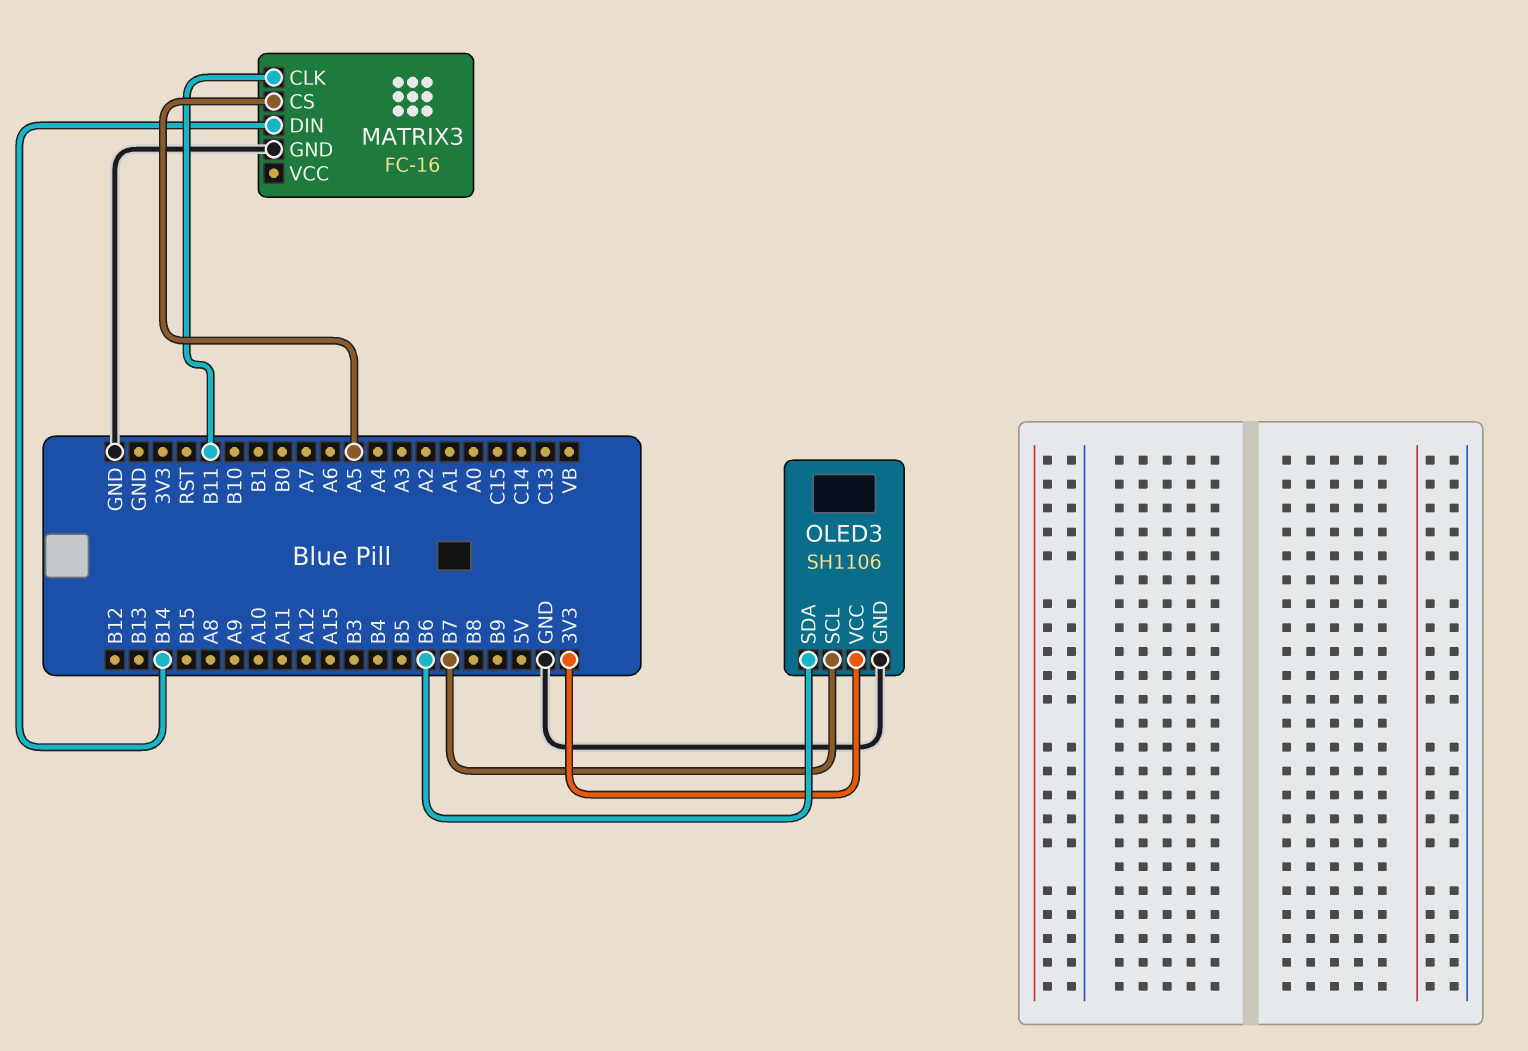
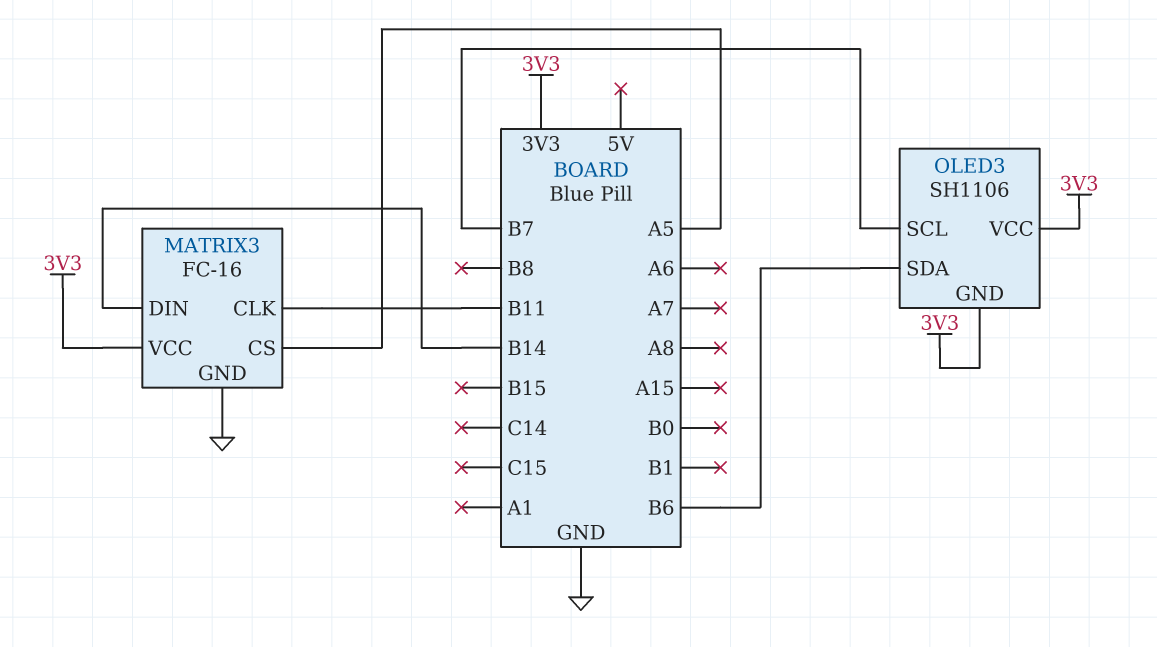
MATRIX3 pin VCC: none -> 3V3
OLED3 pin GND: GND -> 3V3

